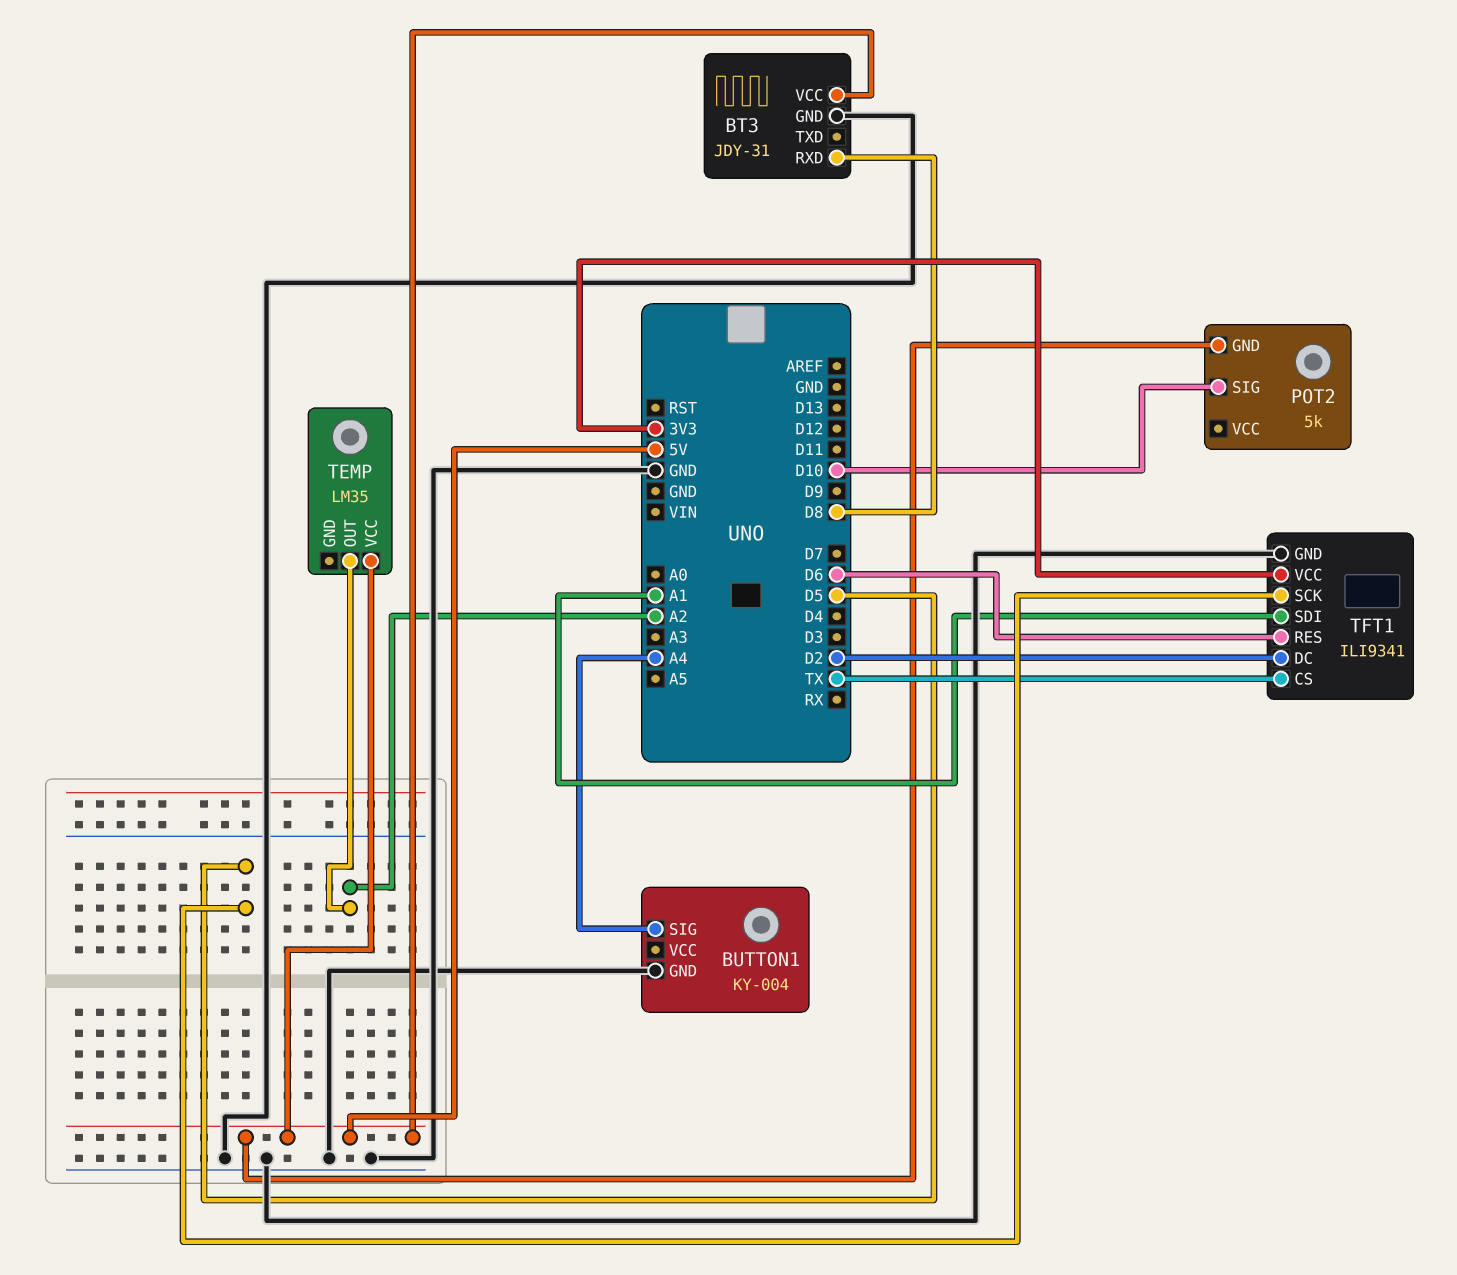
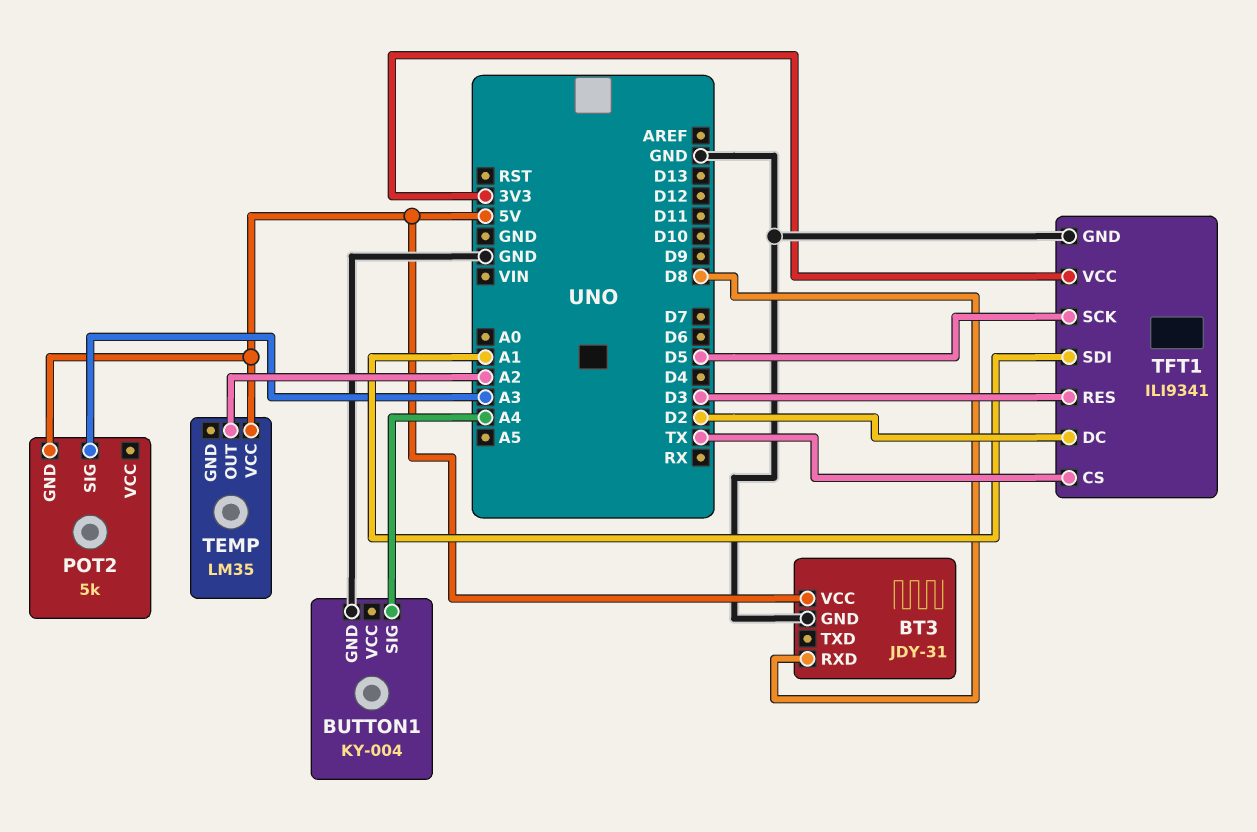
POT2 pin SIG: D10 -> A3
TFT1 pin RES: D6 -> D3

